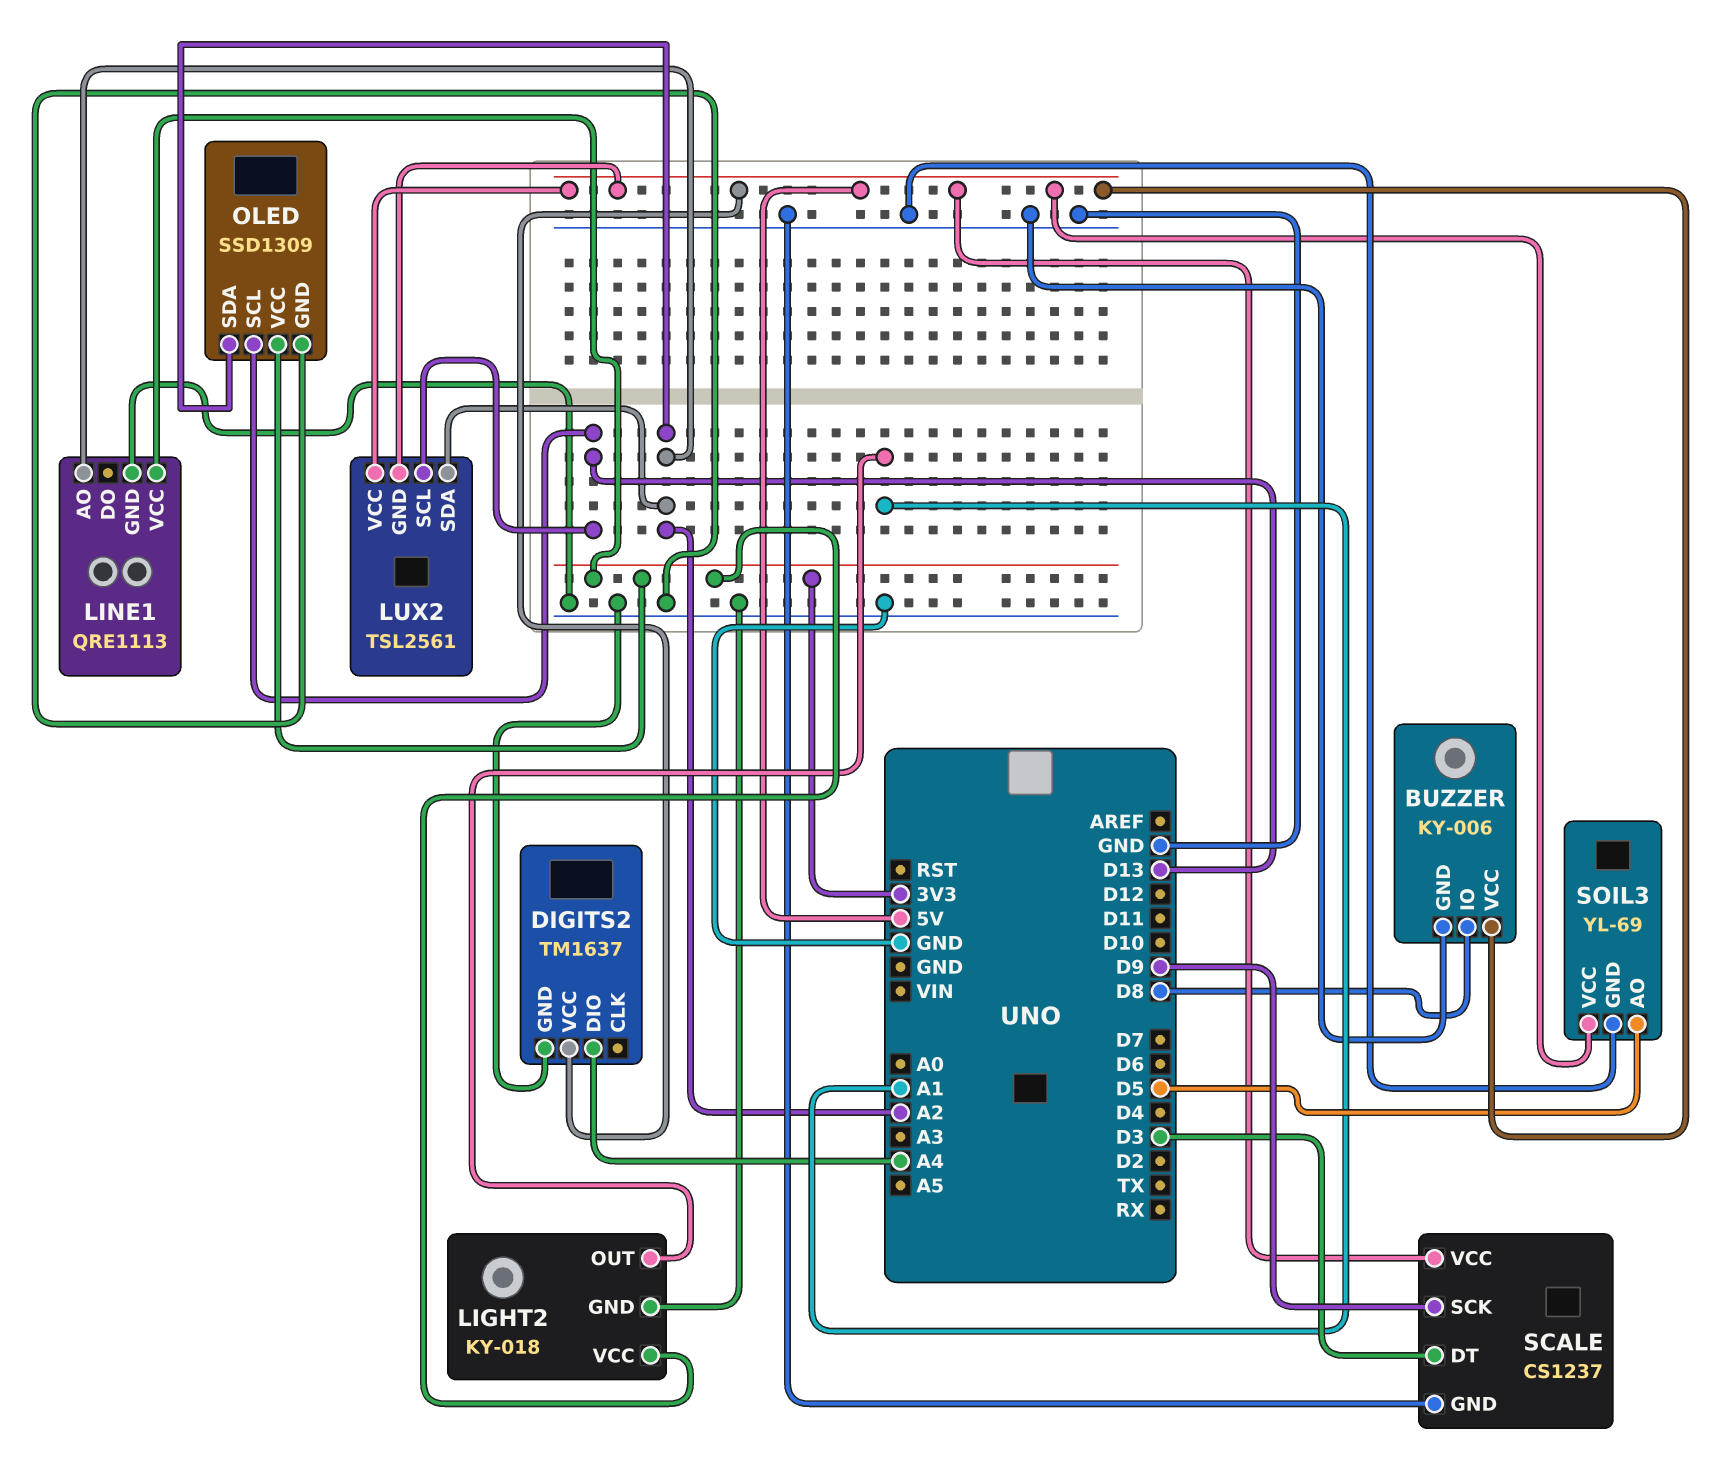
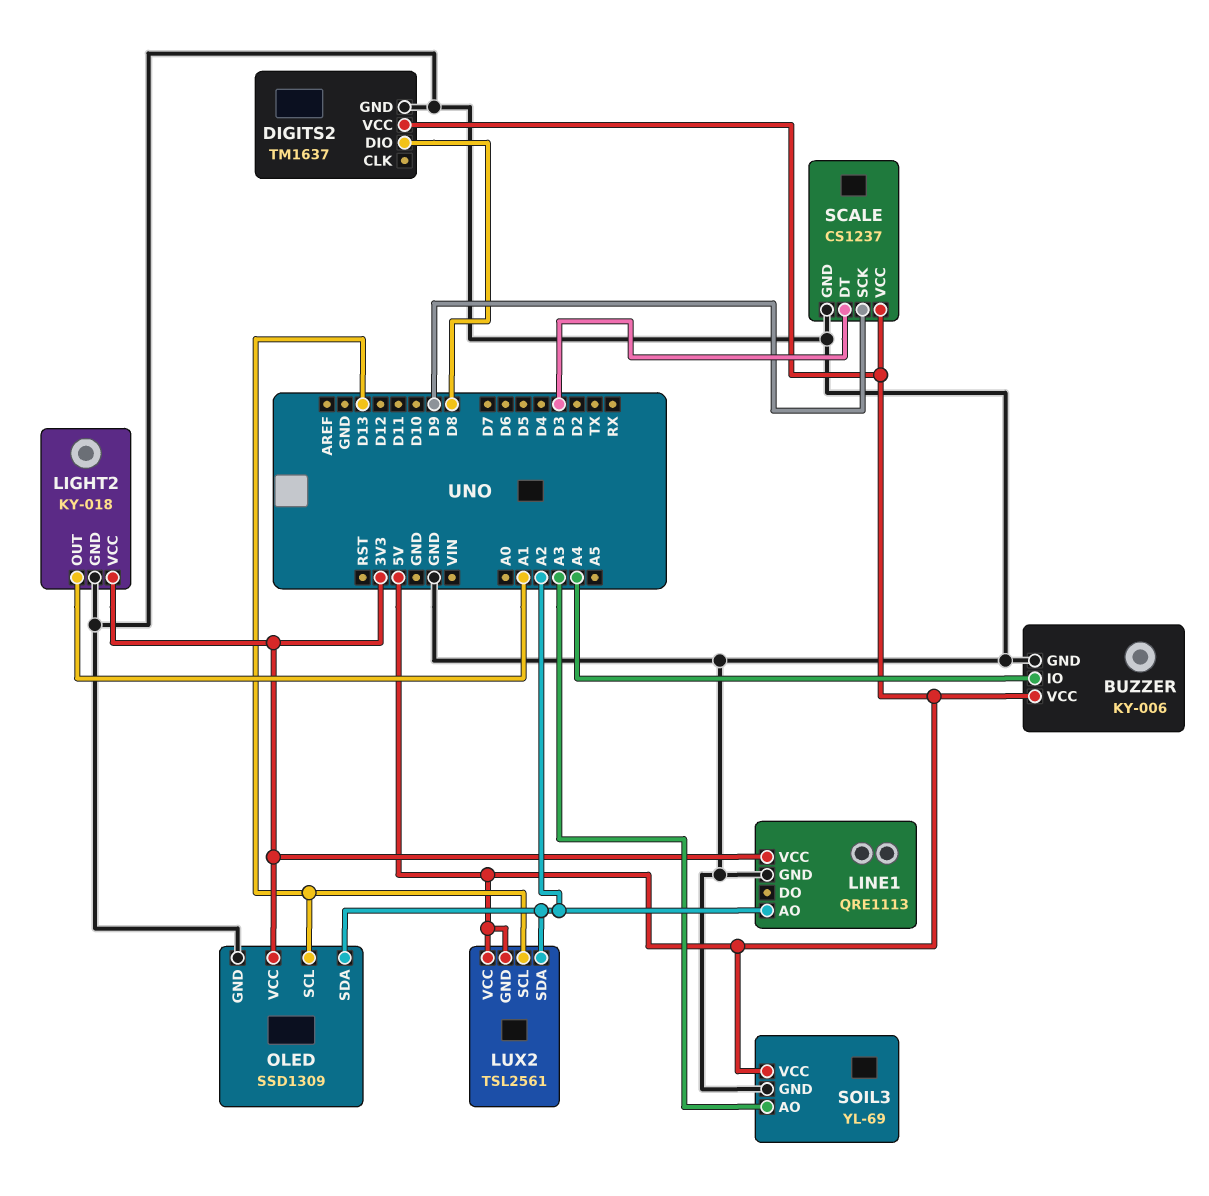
BUZZER pin IO: D8 -> A4
DIGITS2 pin DIO: A4 -> D8
SOIL3 pin AO: D5 -> A3

